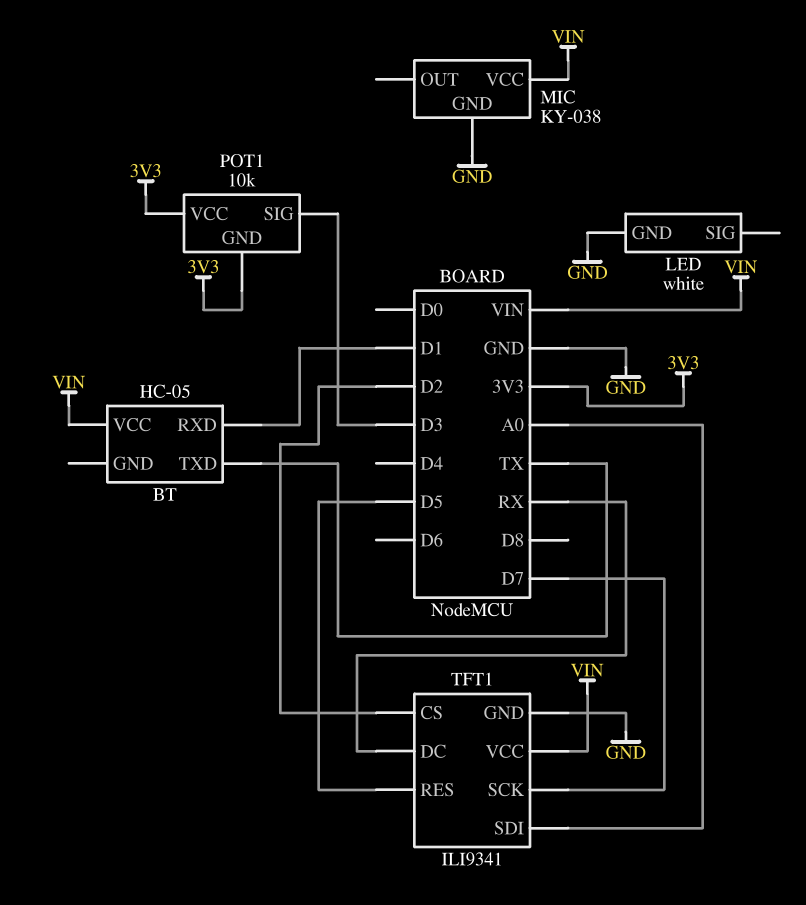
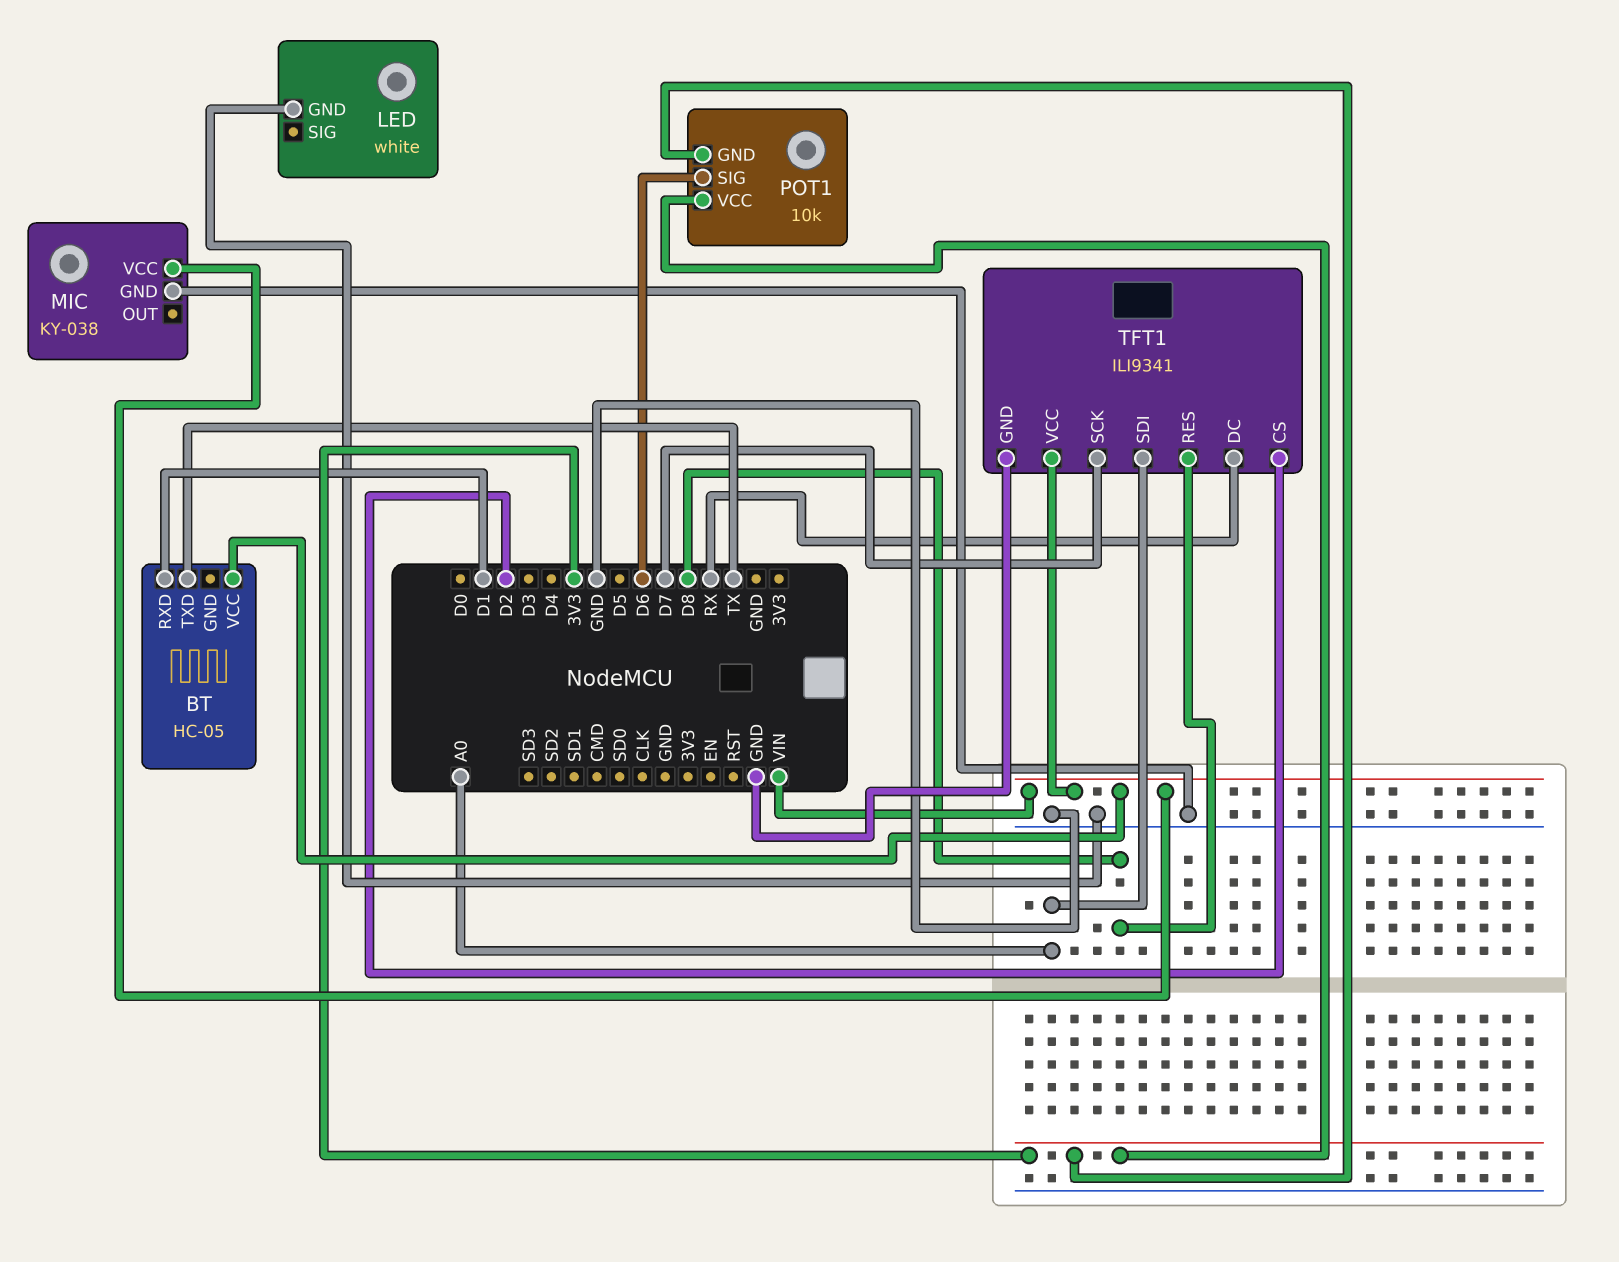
POT1 pin SIG: D3 -> D6
TFT1 pin RES: D5 -> D8

